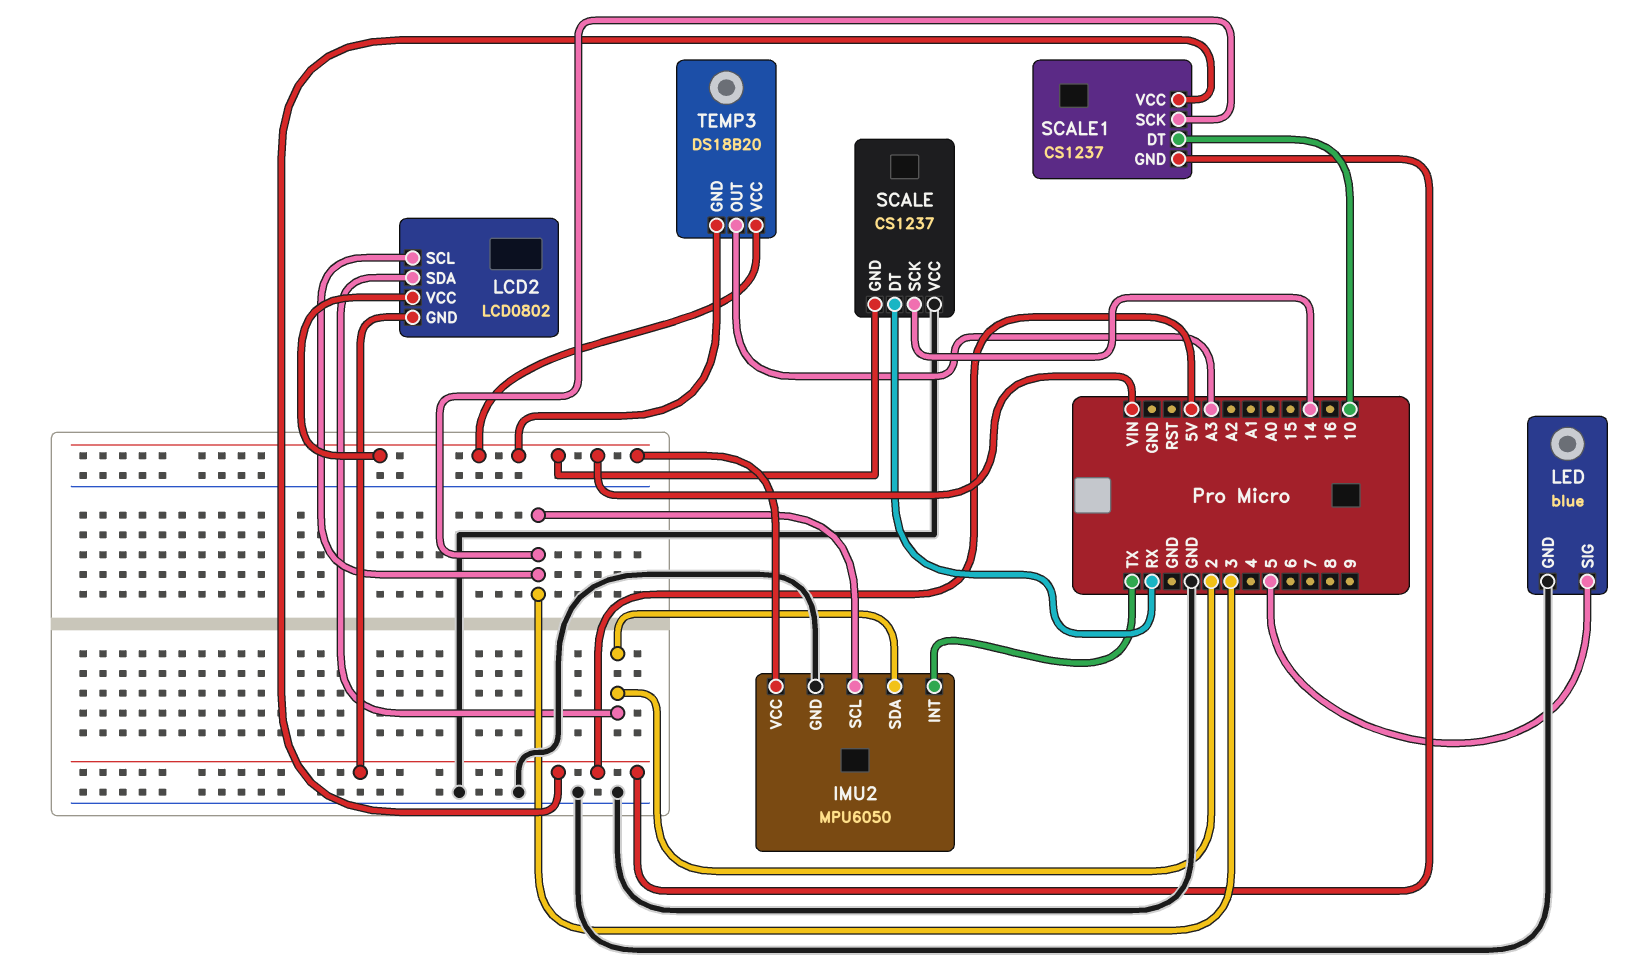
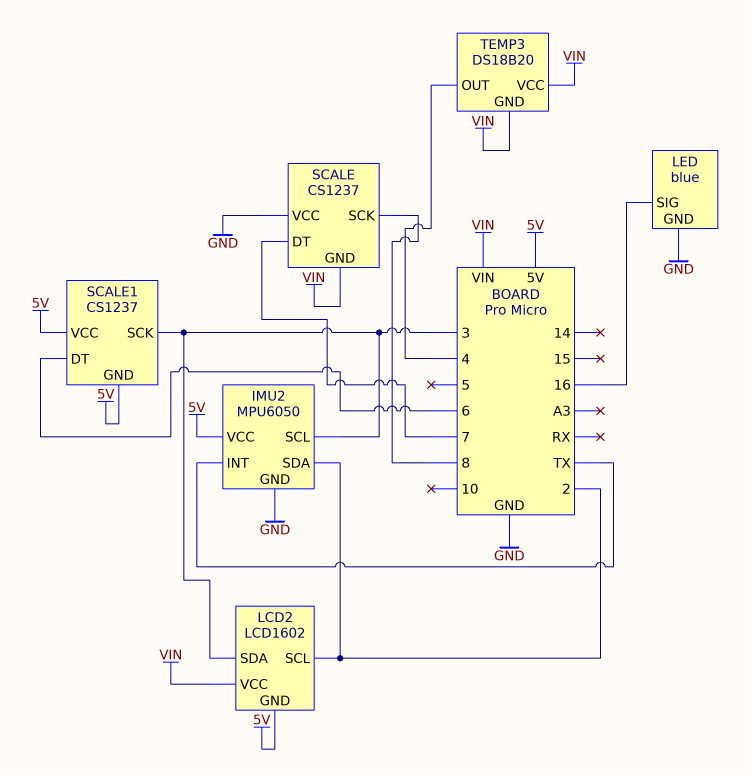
IMU2 pin VCC: VIN -> 5V
LCD2: LCD0802 -> LCD1602
LCD2 pin SCL: 3 -> 2
LCD2 pin SDA: 2 -> 3
LED pin SIG: 5 -> 16
SCALE pin DT: RX -> 7
SCALE pin SCK: 14 -> 8
SCALE1 pin DT: 10 -> 6
TEMP3 pin OUT: A3 -> 4

